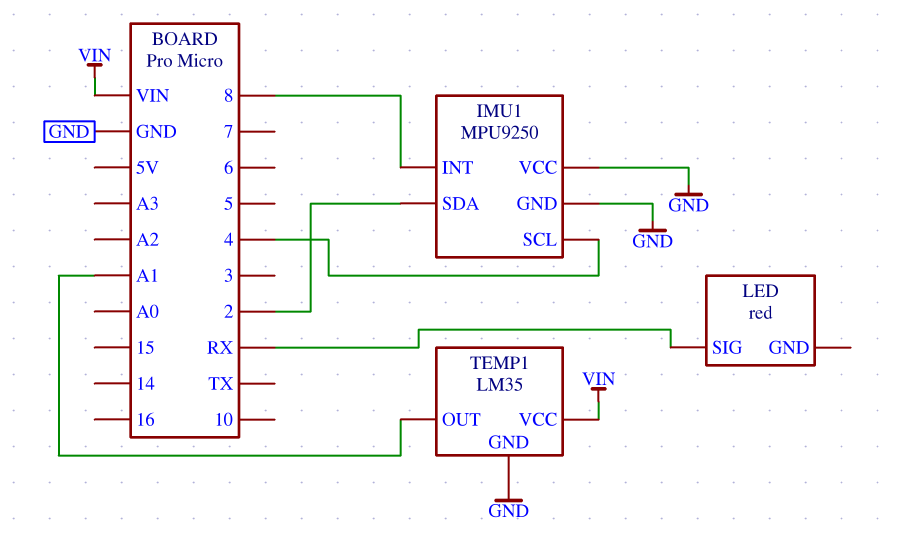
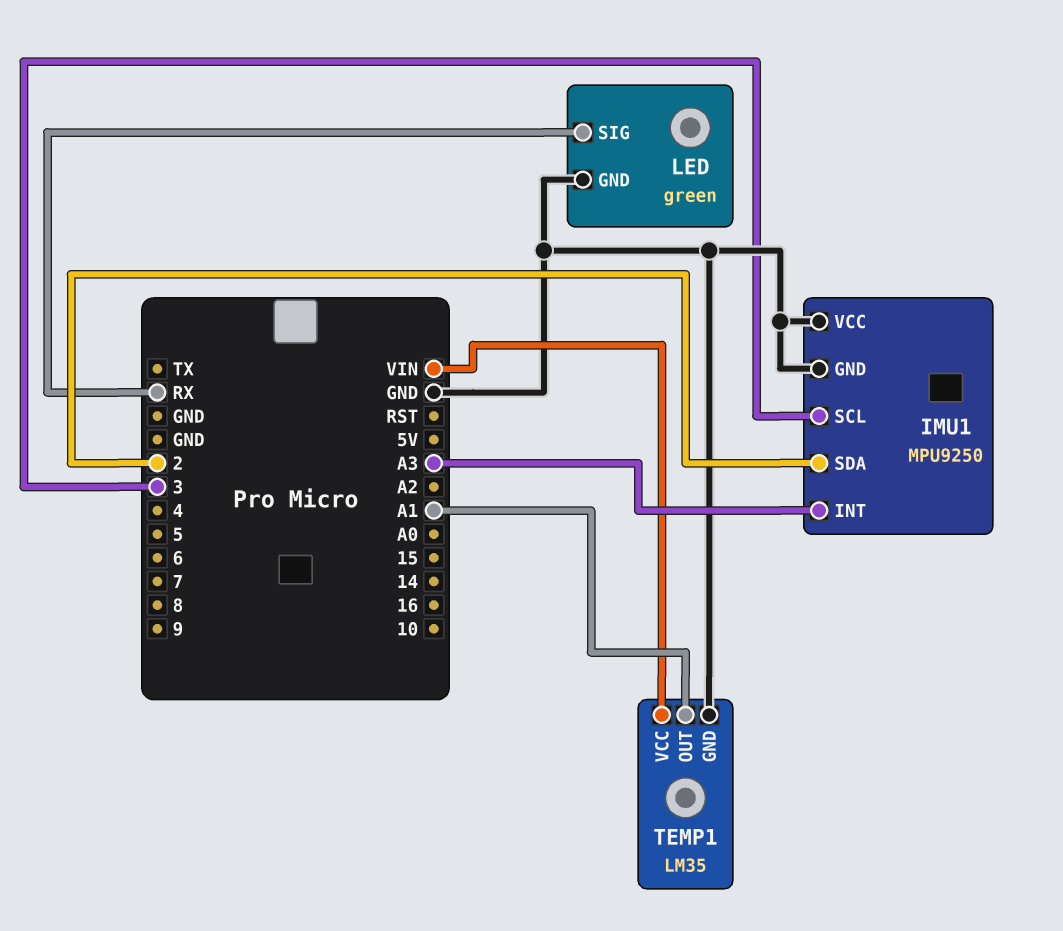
IMU1 pin INT: 8 -> A3
IMU1 pin SCL: 4 -> 3
LED: red -> green
LED pin GND: none -> GND

